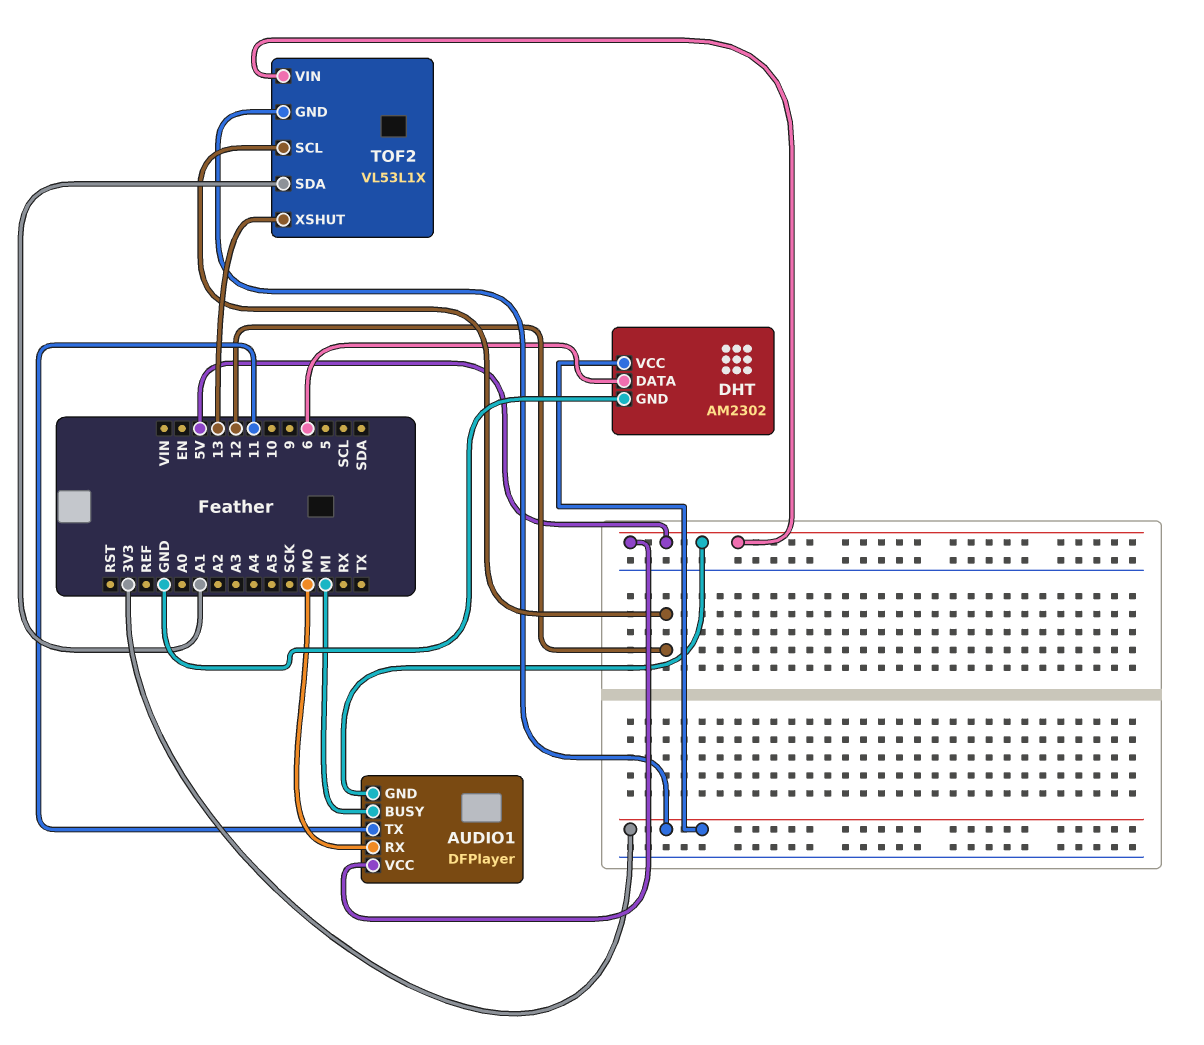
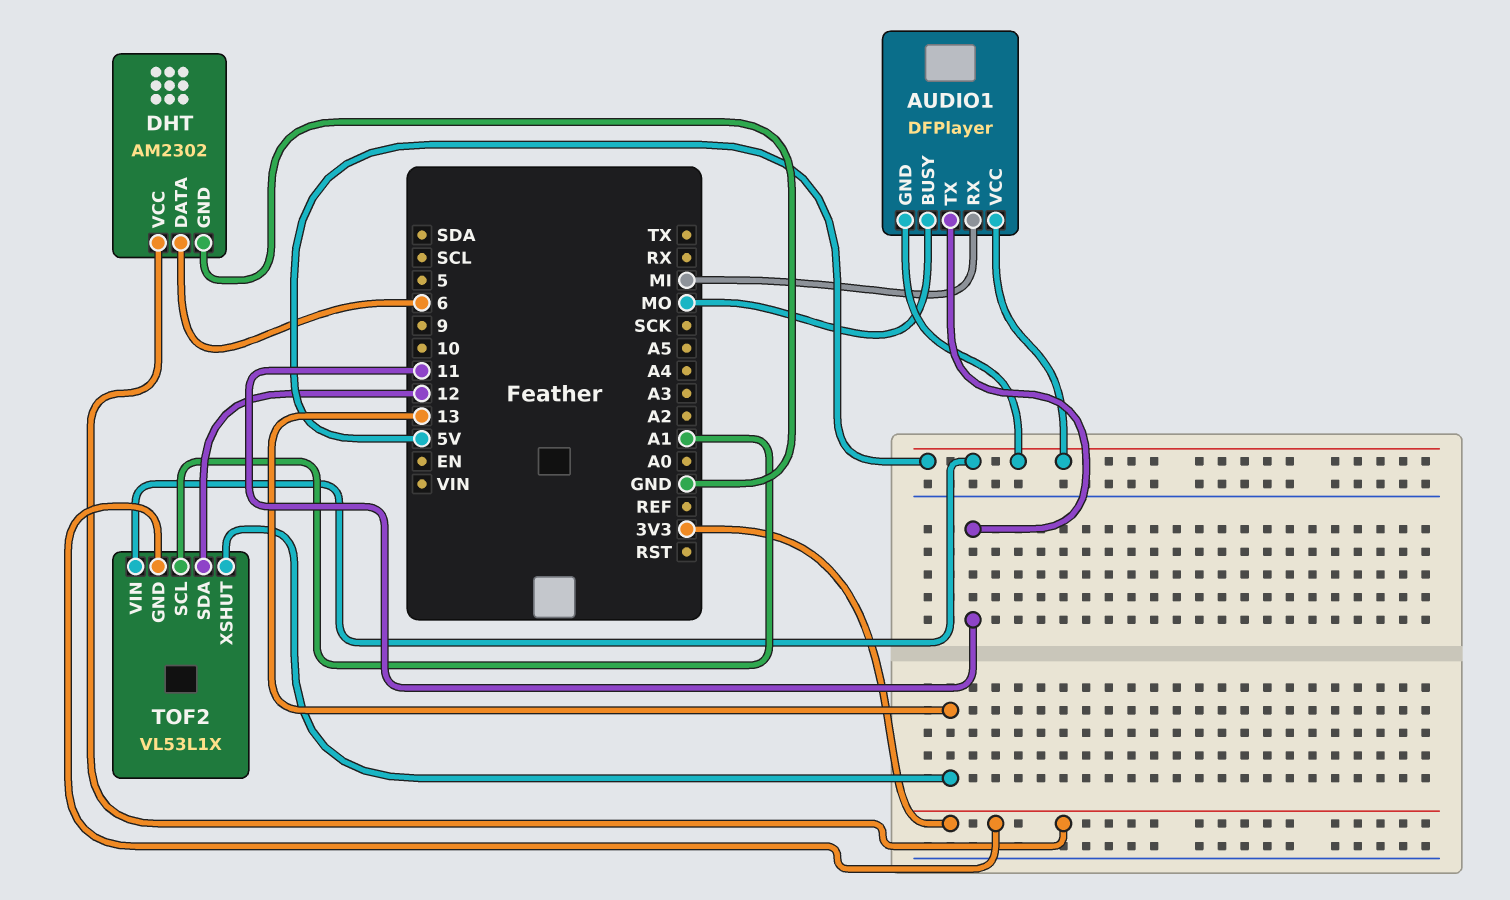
AUDIO1 pin BUSY: MI -> MO
AUDIO1 pin RX: MO -> MI
TOF2 pin SCL: 12 -> A1
TOF2 pin SDA: A1 -> 12

